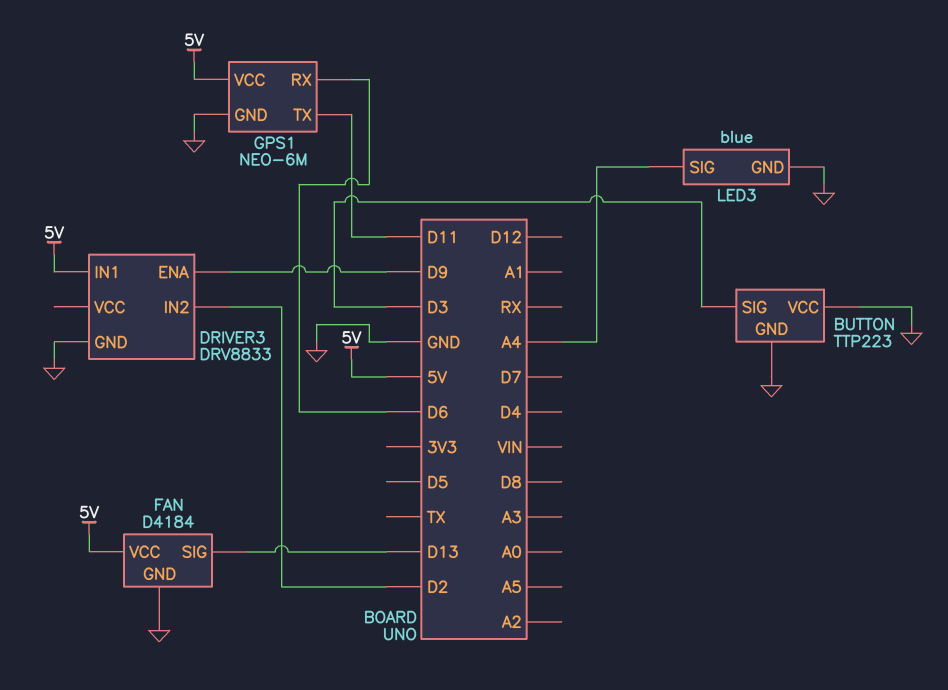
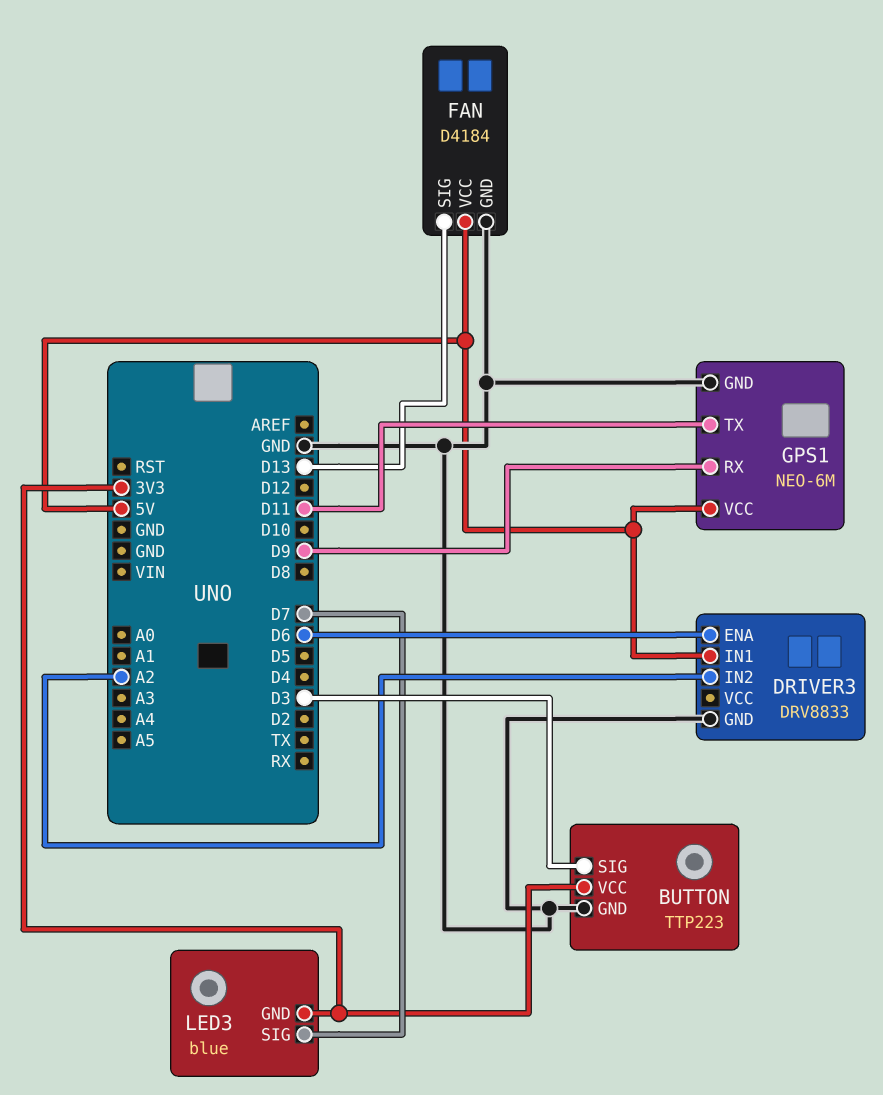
BUTTON pin VCC: GND -> 3V3
DRIVER3 pin ENA: D9 -> D6
DRIVER3 pin IN2: D2 -> A2
GPS1 pin RX: D6 -> D9
LED3 pin GND: GND -> 3V3
LED3 pin SIG: A4 -> D7

